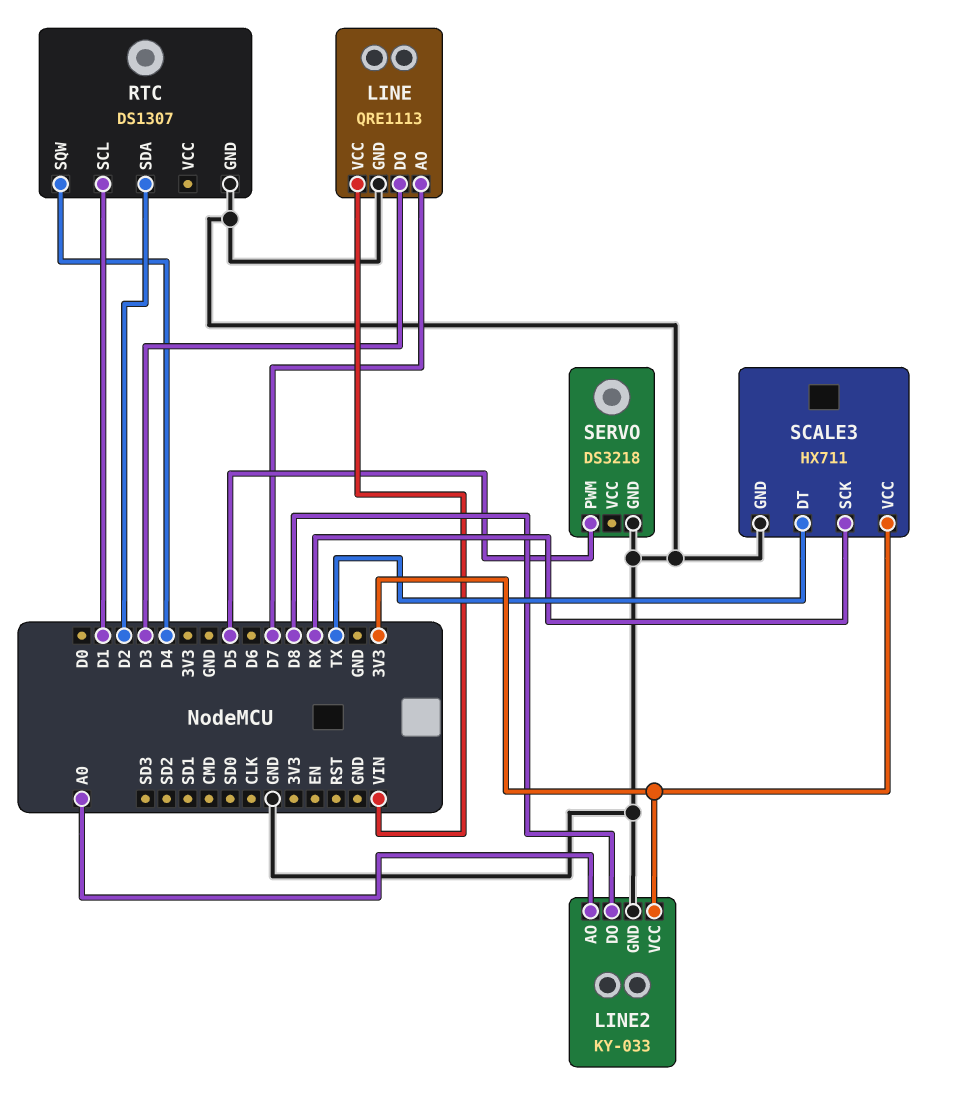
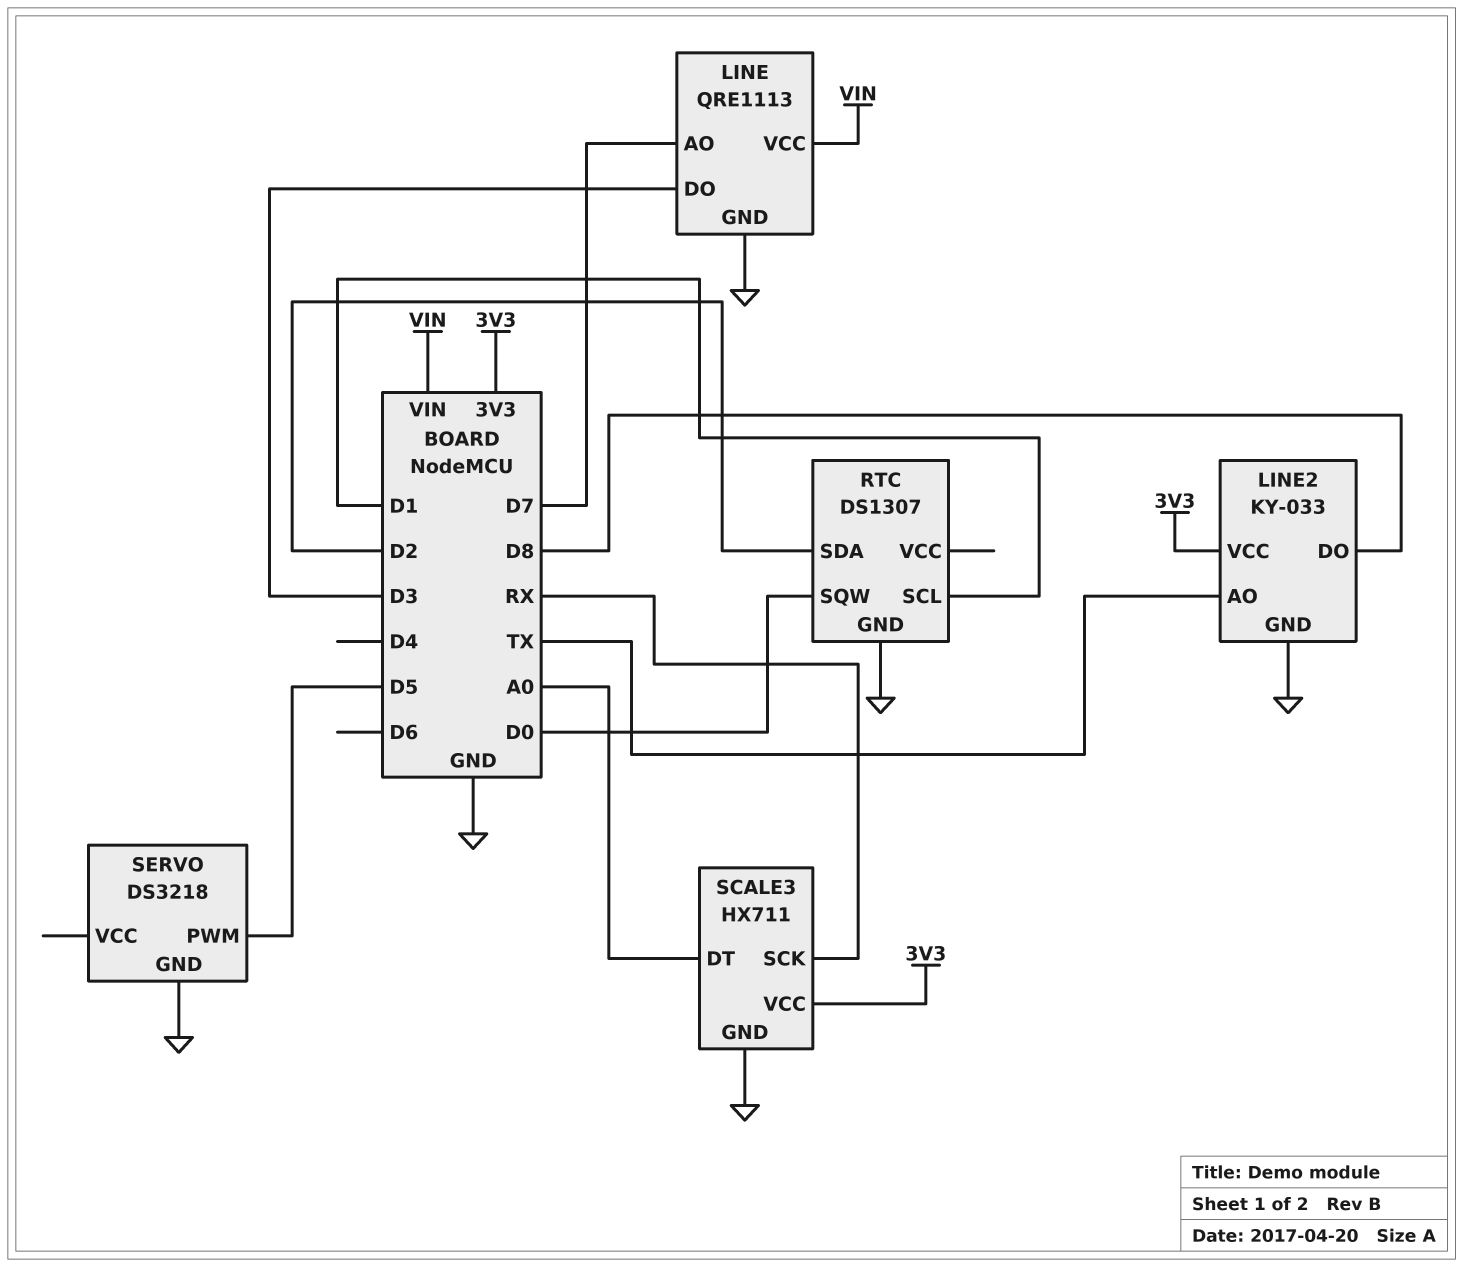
LINE2 pin AO: A0 -> TX
RTC pin SQW: D4 -> D0
SCALE3 pin DT: TX -> A0

